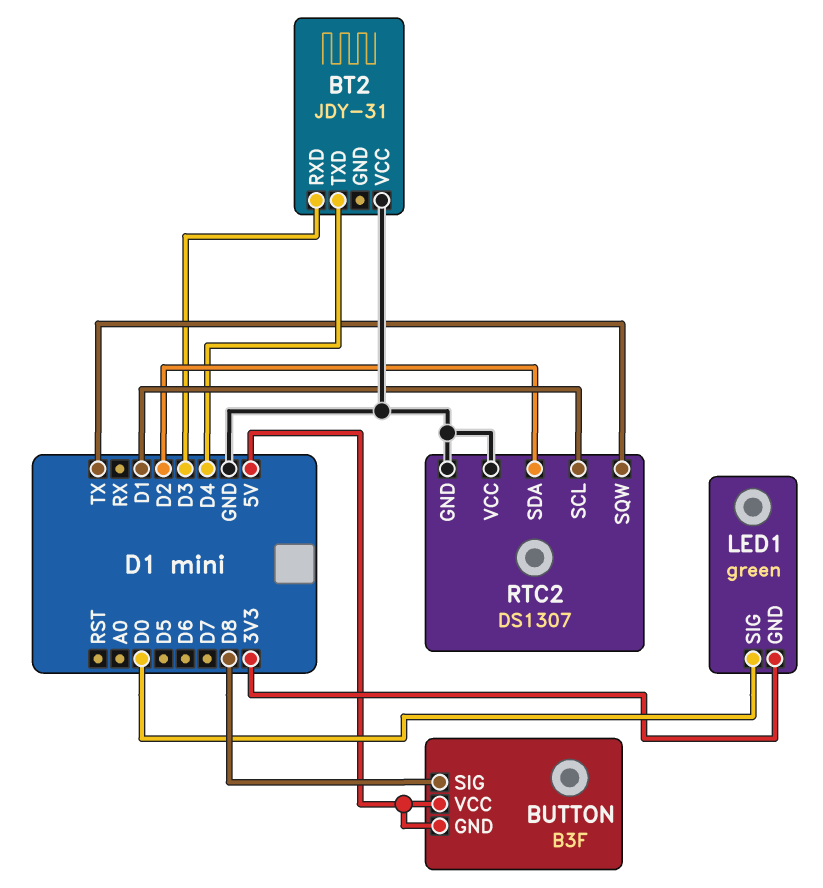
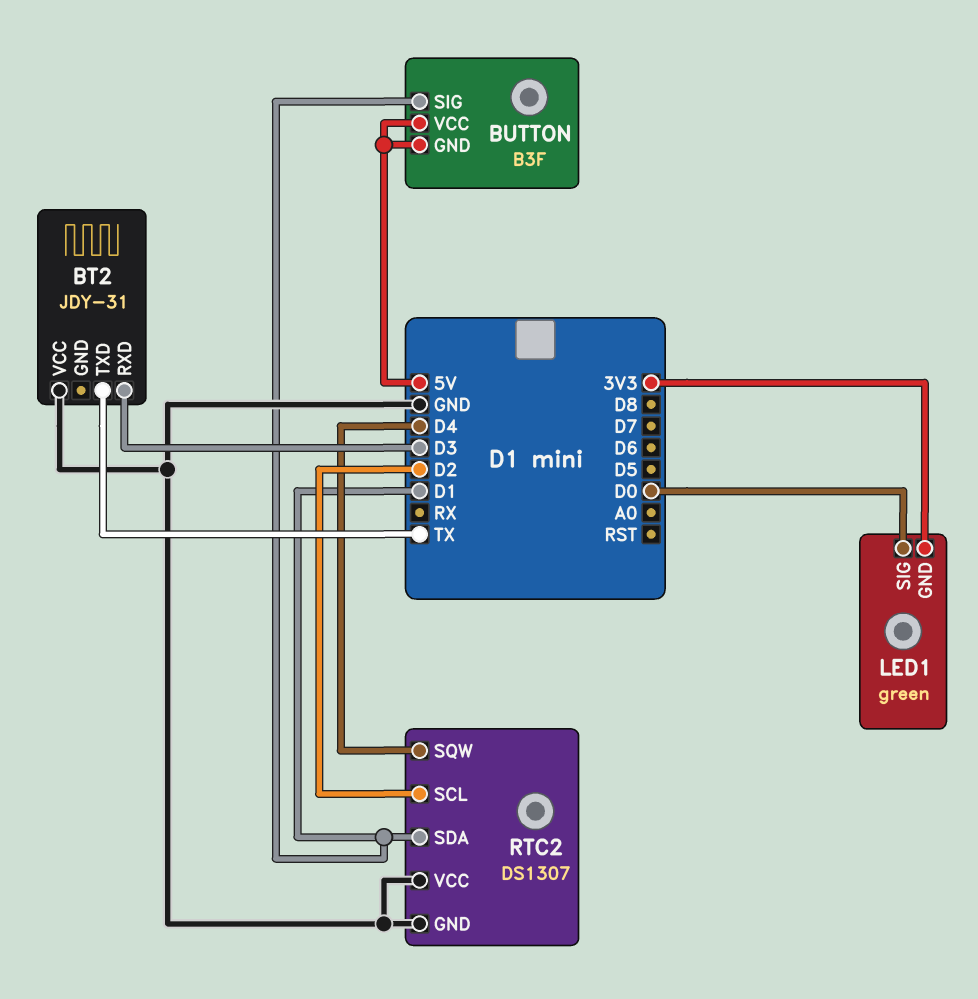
BT2 pin TXD: D4 -> TX
BUTTON pin SIG: D8 -> D1
RTC2 pin SCL: D1 -> D2
RTC2 pin SDA: D2 -> D1
RTC2 pin SQW: TX -> D4

